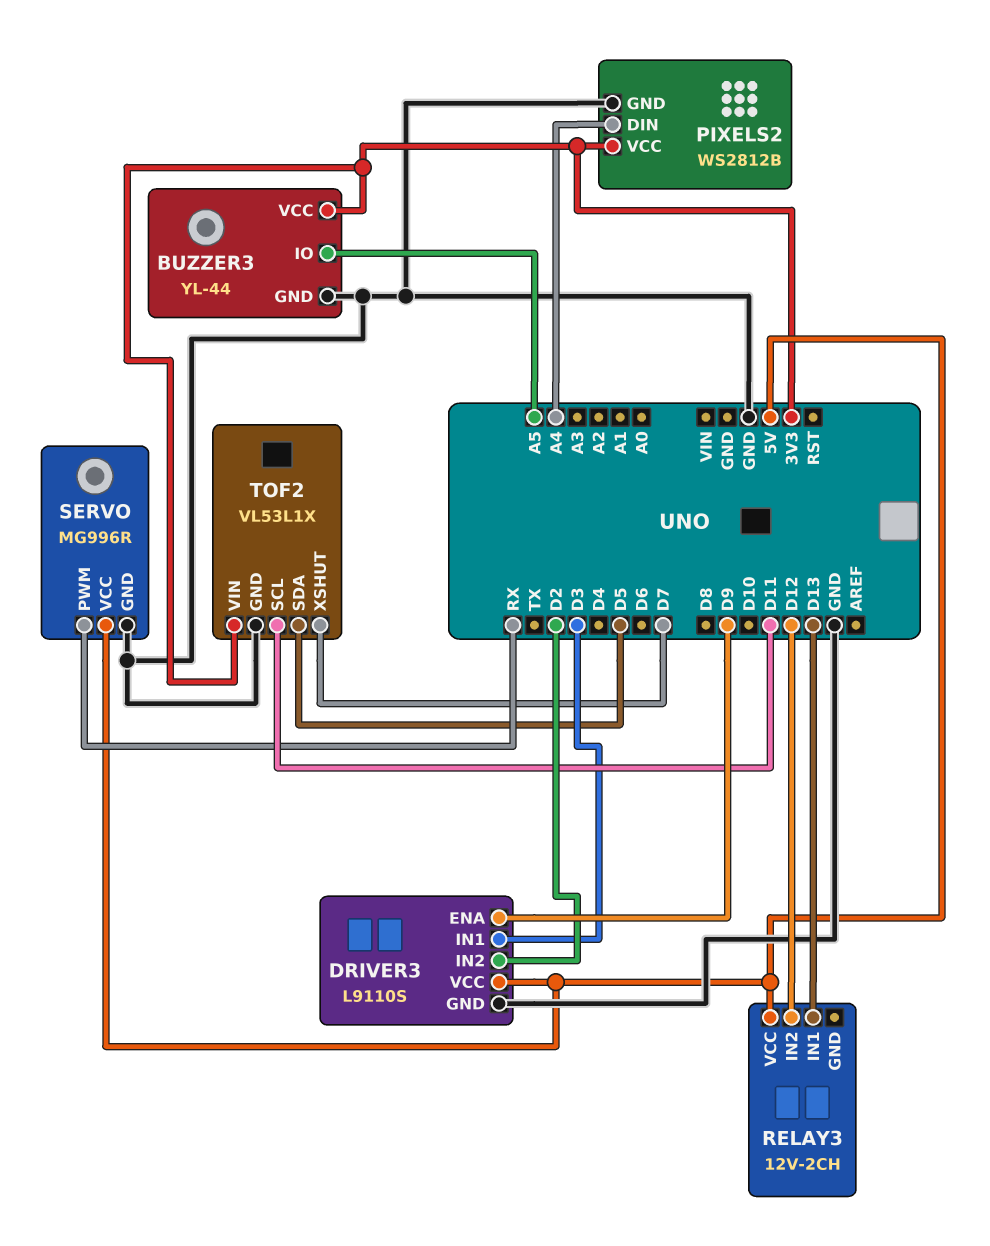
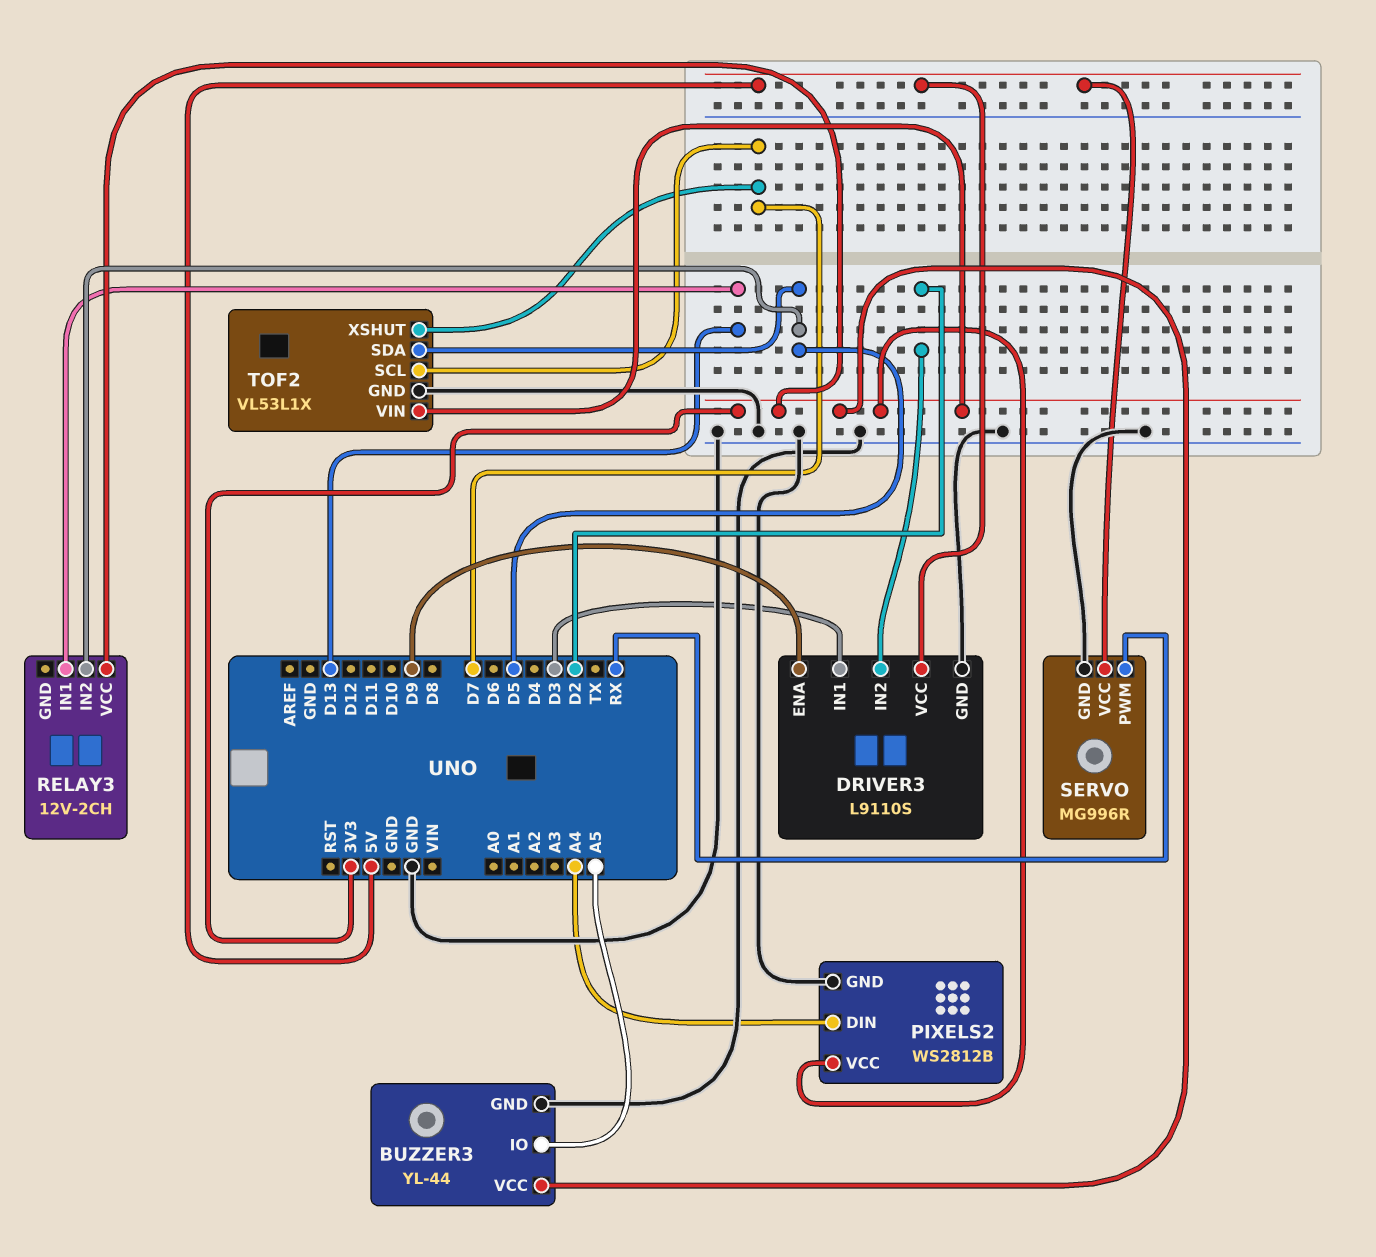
RELAY3 pin IN2: D12 -> D5
RELAY3 pin VCC: 5V -> 3V3
TOF2 pin SCL: D11 -> D7

